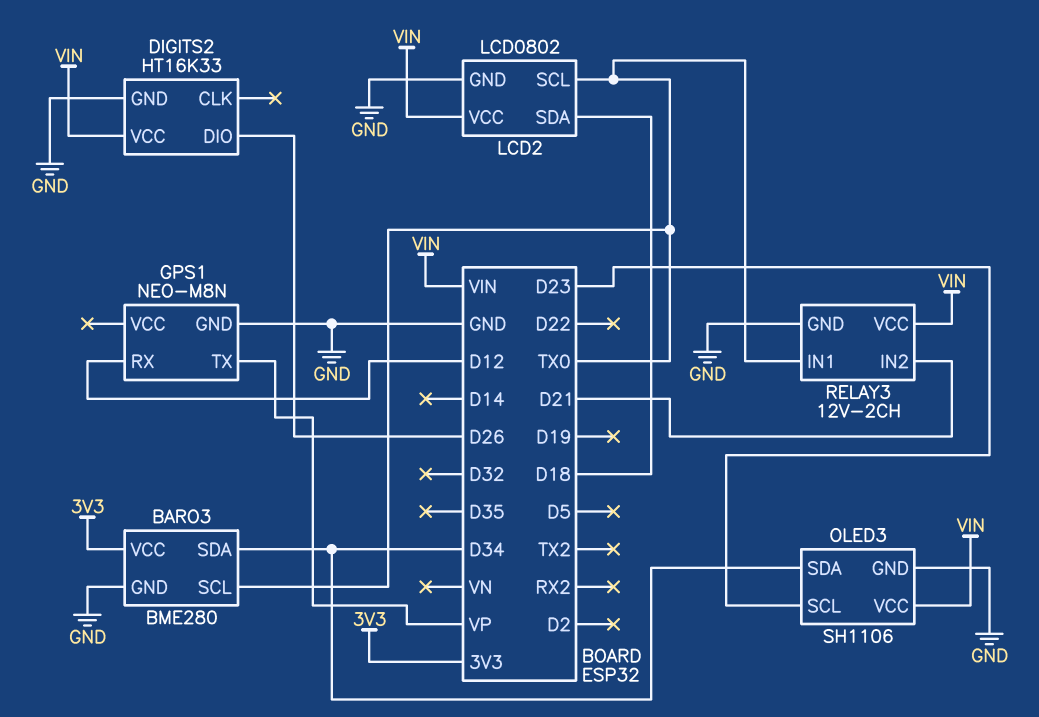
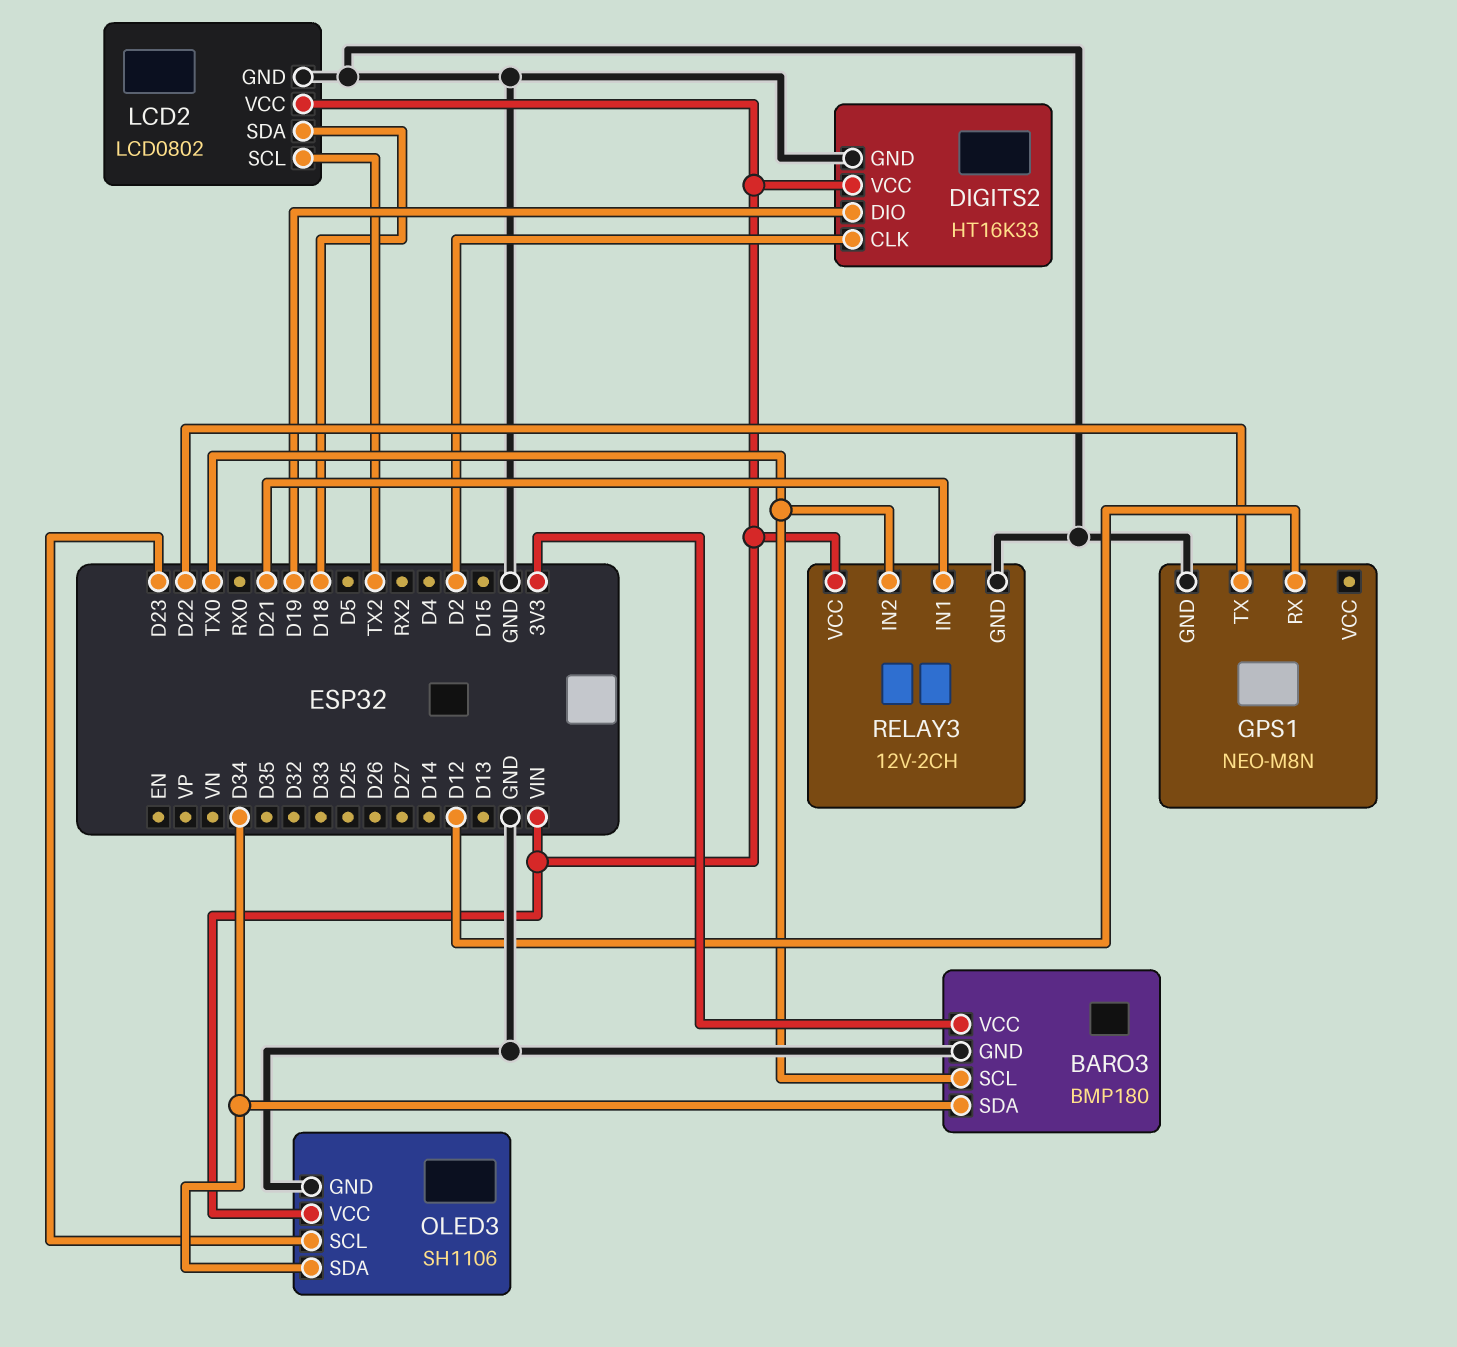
BARO3: BME280 -> BMP180
DIGITS2 pin CLK: none -> D2
DIGITS2 pin DIO: D26 -> D19
GPS1 pin TX: VP -> D22
LCD2 pin SCL: TX0 -> TX2
RELAY3 pin IN1: TX0 -> D21
RELAY3 pin IN2: D21 -> TX0

